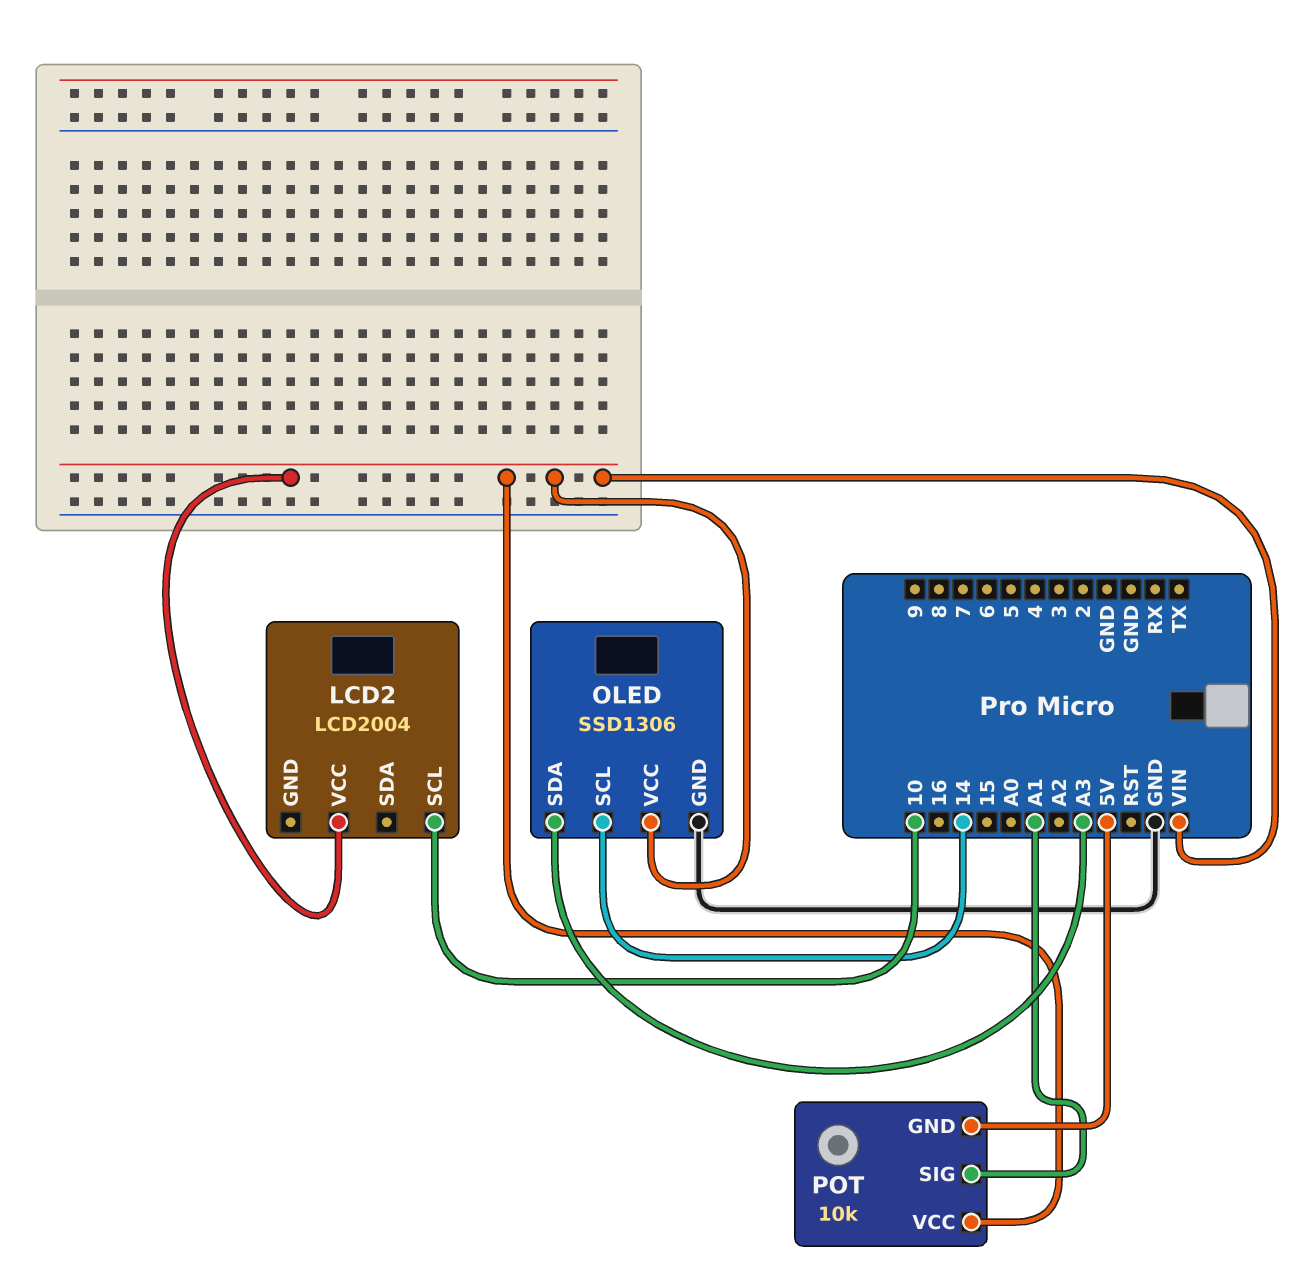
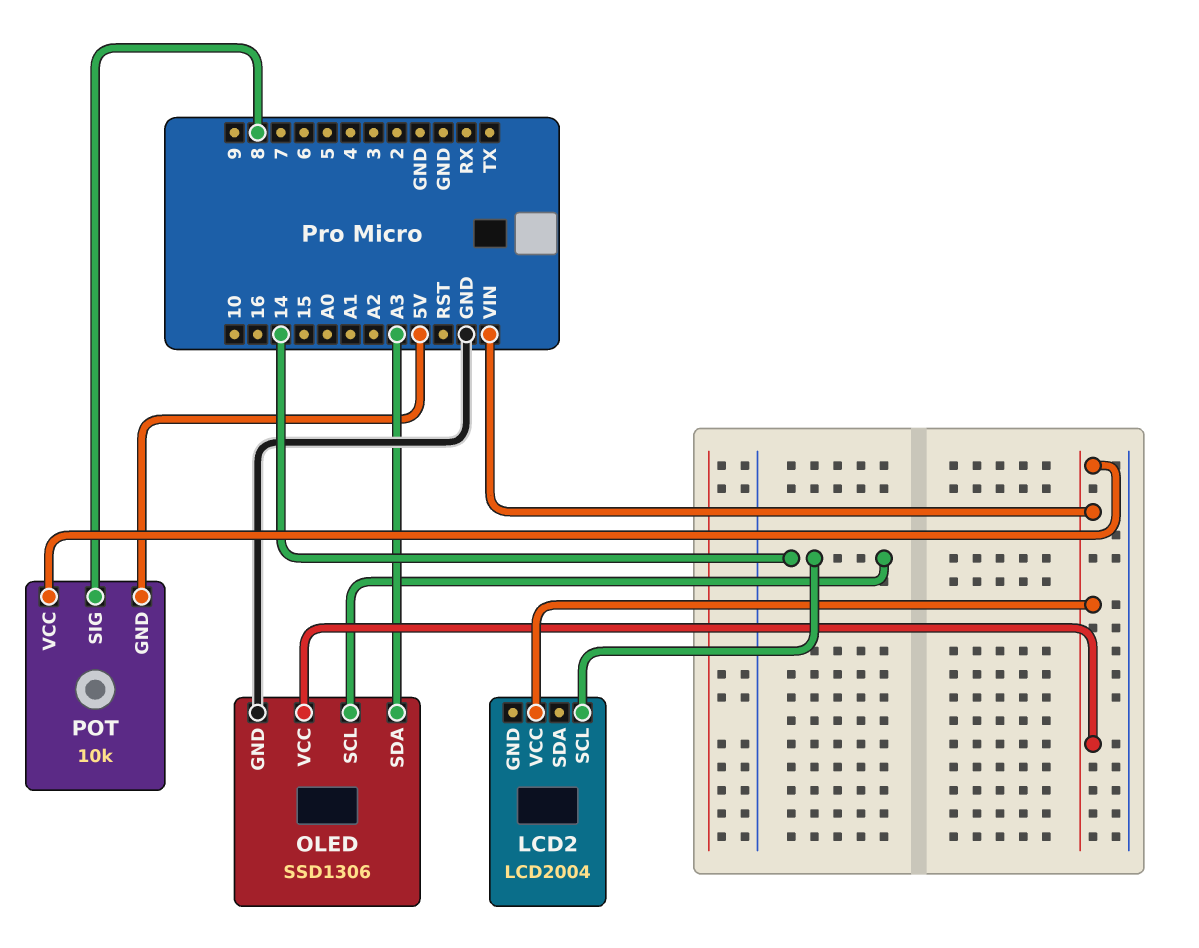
LCD2 pin SCL: 10 -> 14
POT pin SIG: A1 -> 8

